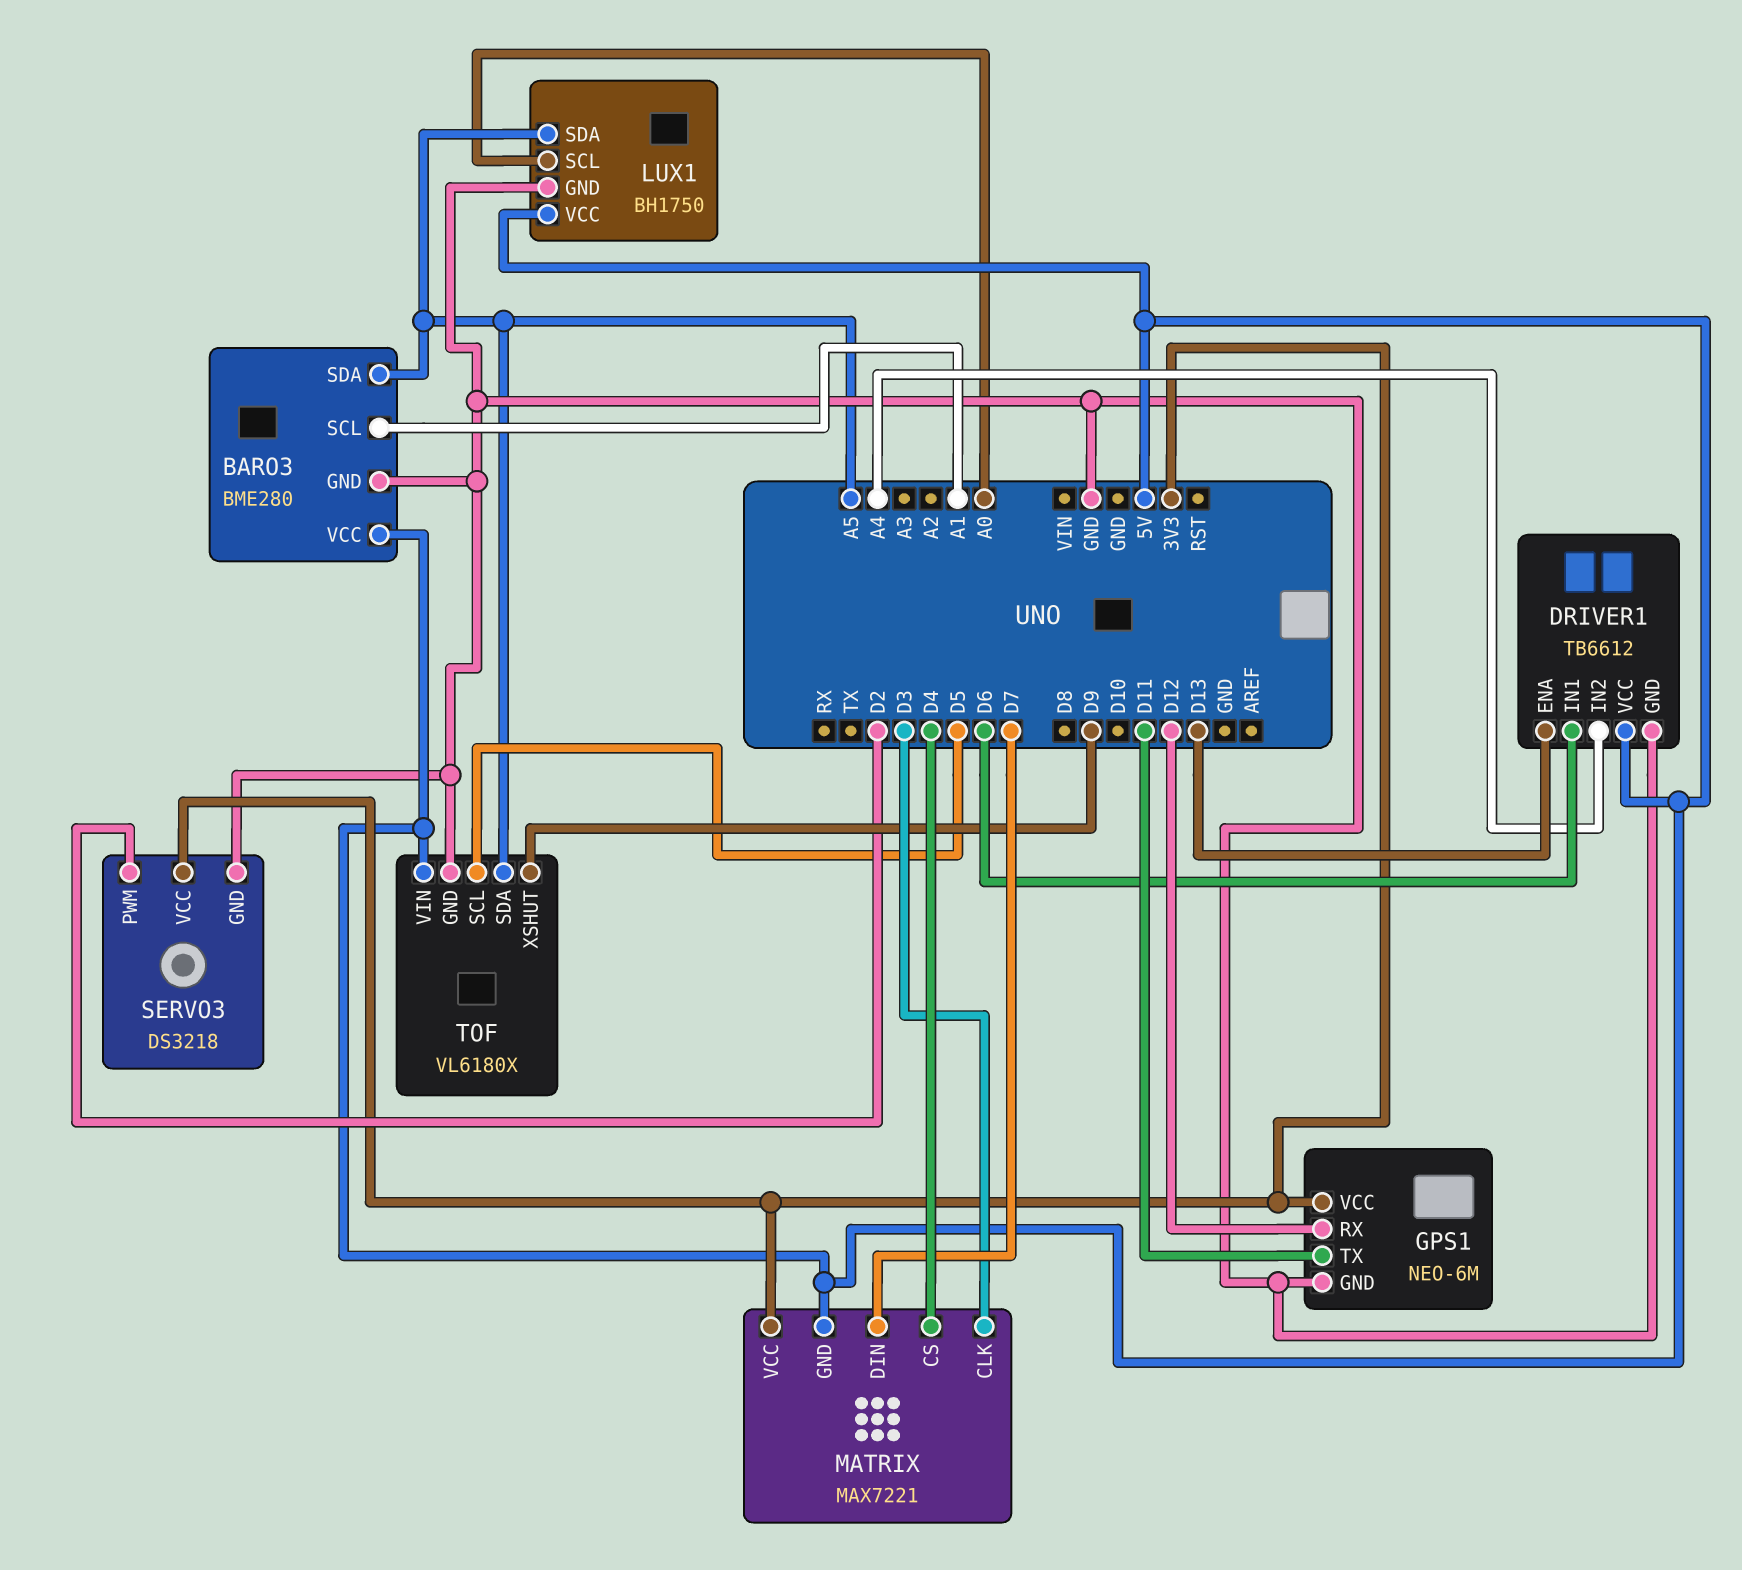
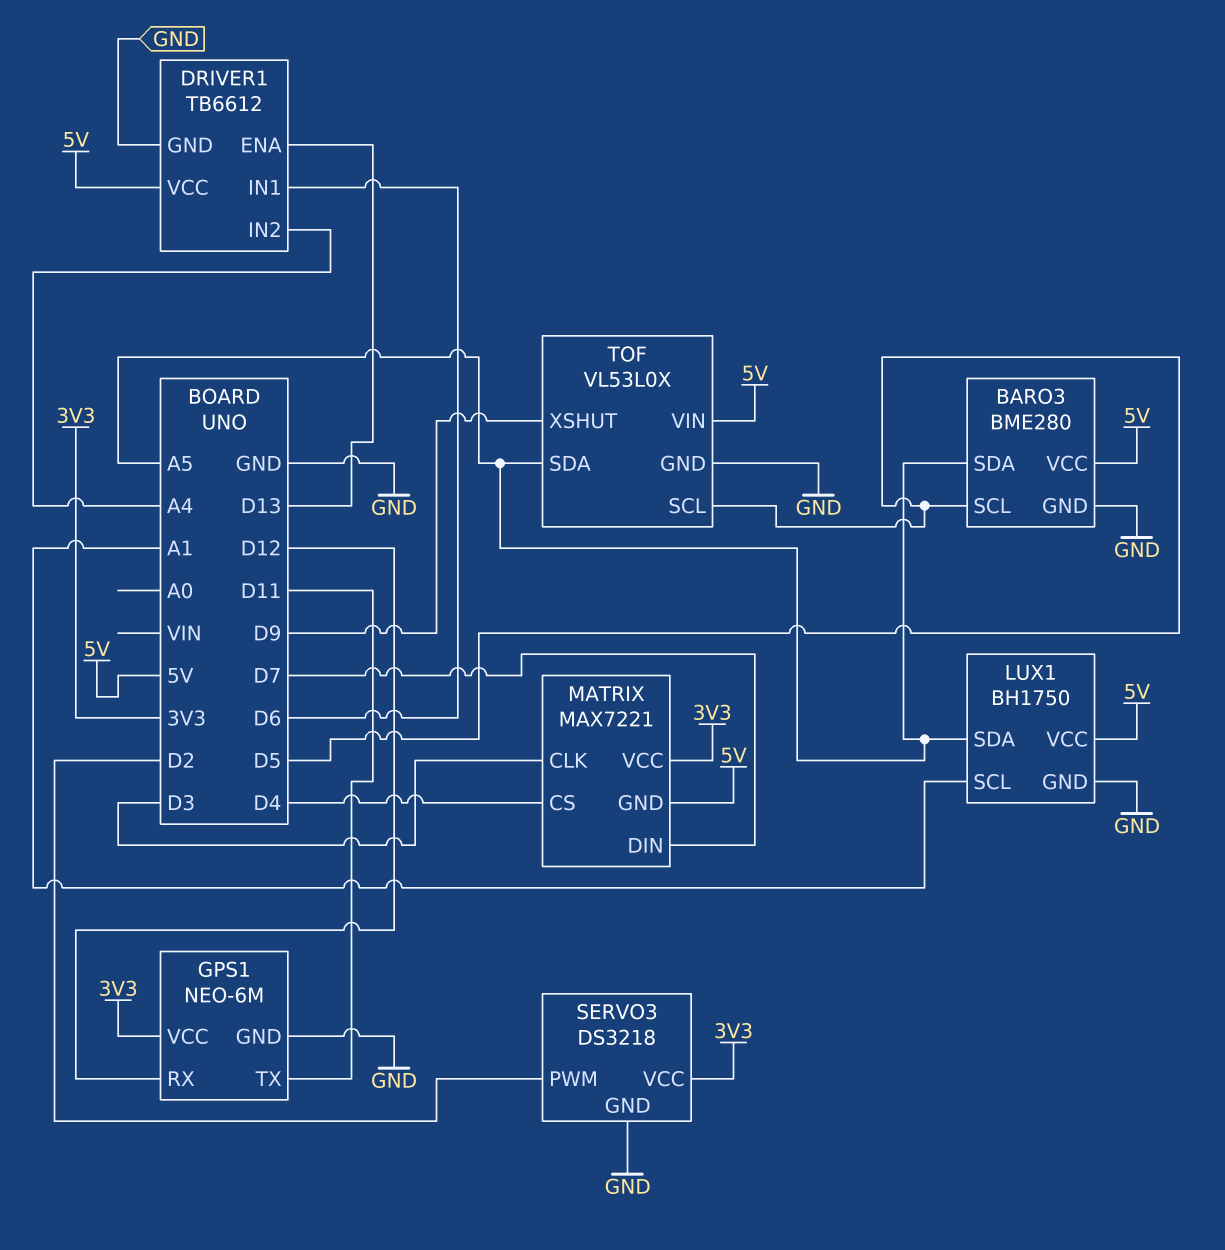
BARO3 pin SCL: A1 -> D5
LUX1 pin SCL: A0 -> A1
TOF: VL6180X -> VL53L0X

